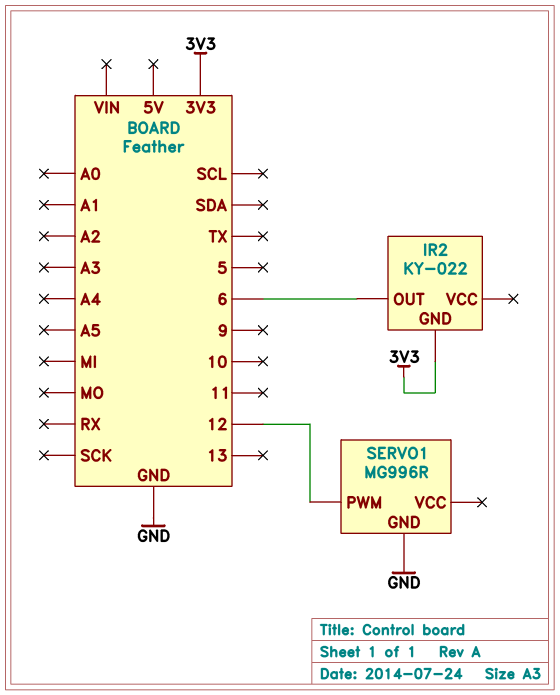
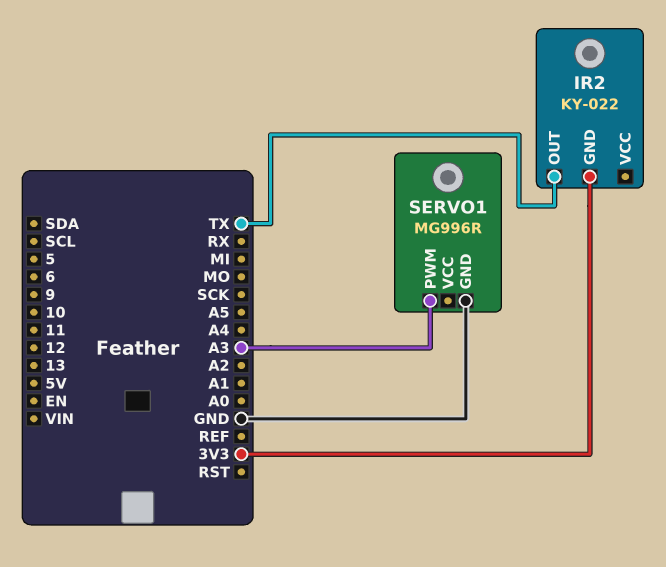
IR2 pin OUT: 6 -> TX
SERVO1 pin PWM: 12 -> A3

